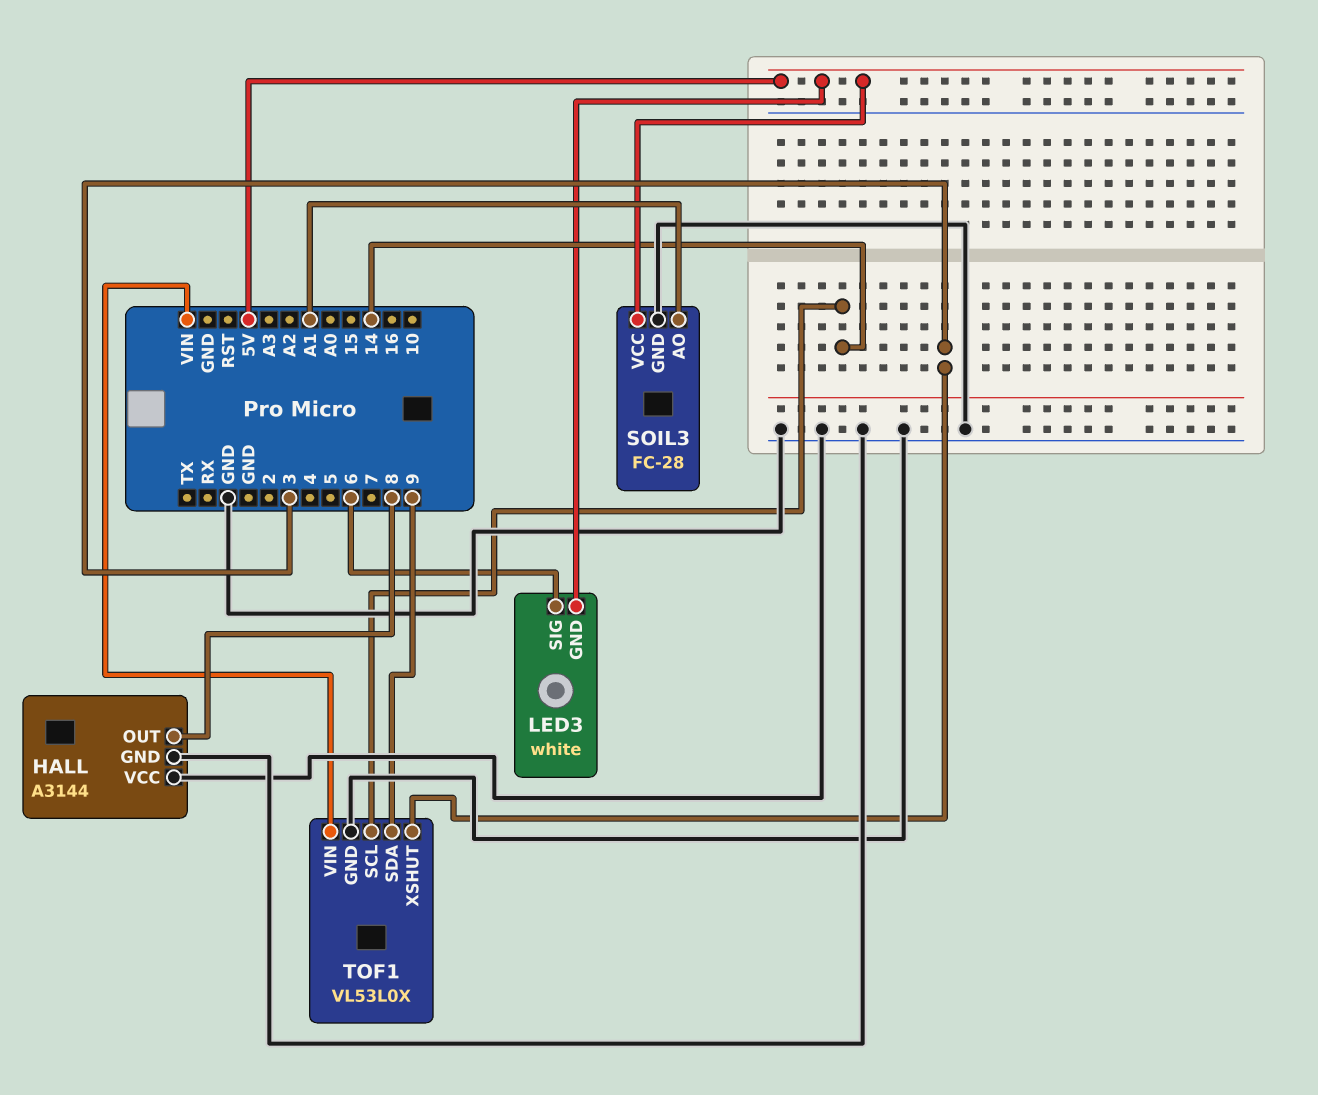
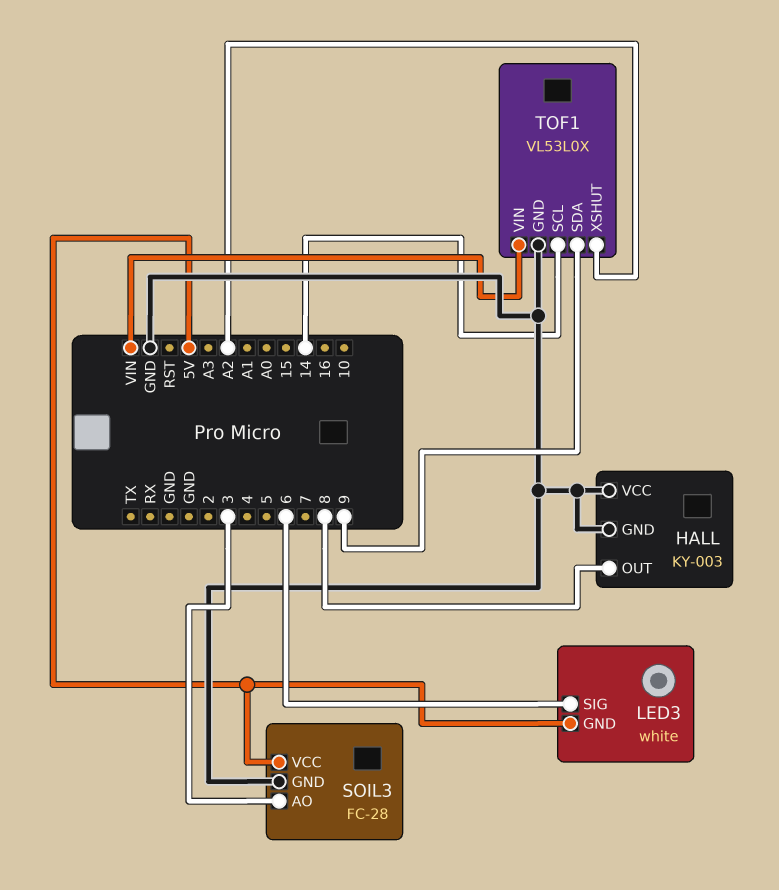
HALL: A3144 -> KY-003
SOIL3 pin AO: A1 -> 3
TOF1 pin XSHUT: 3 -> A2

